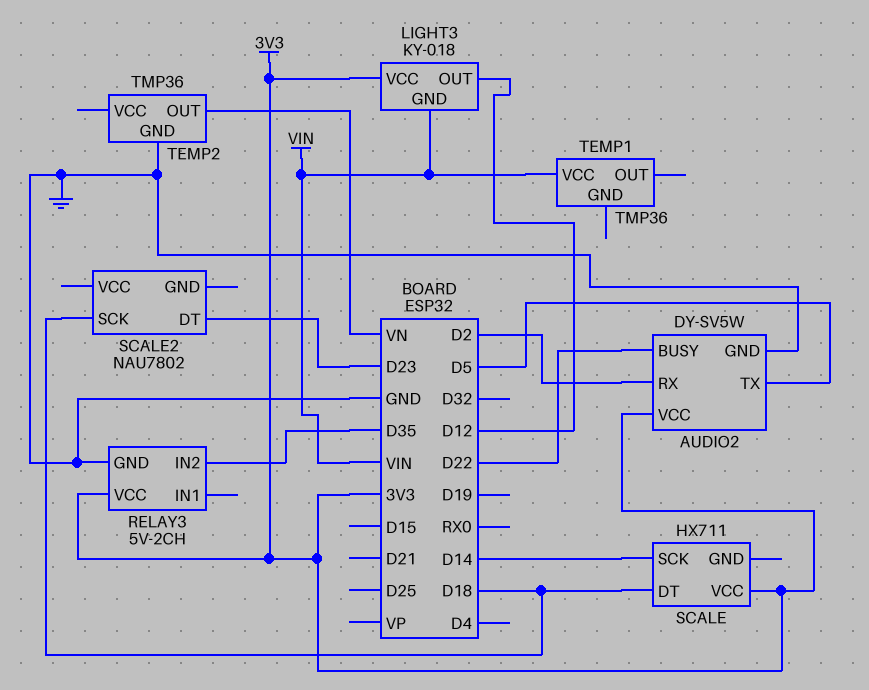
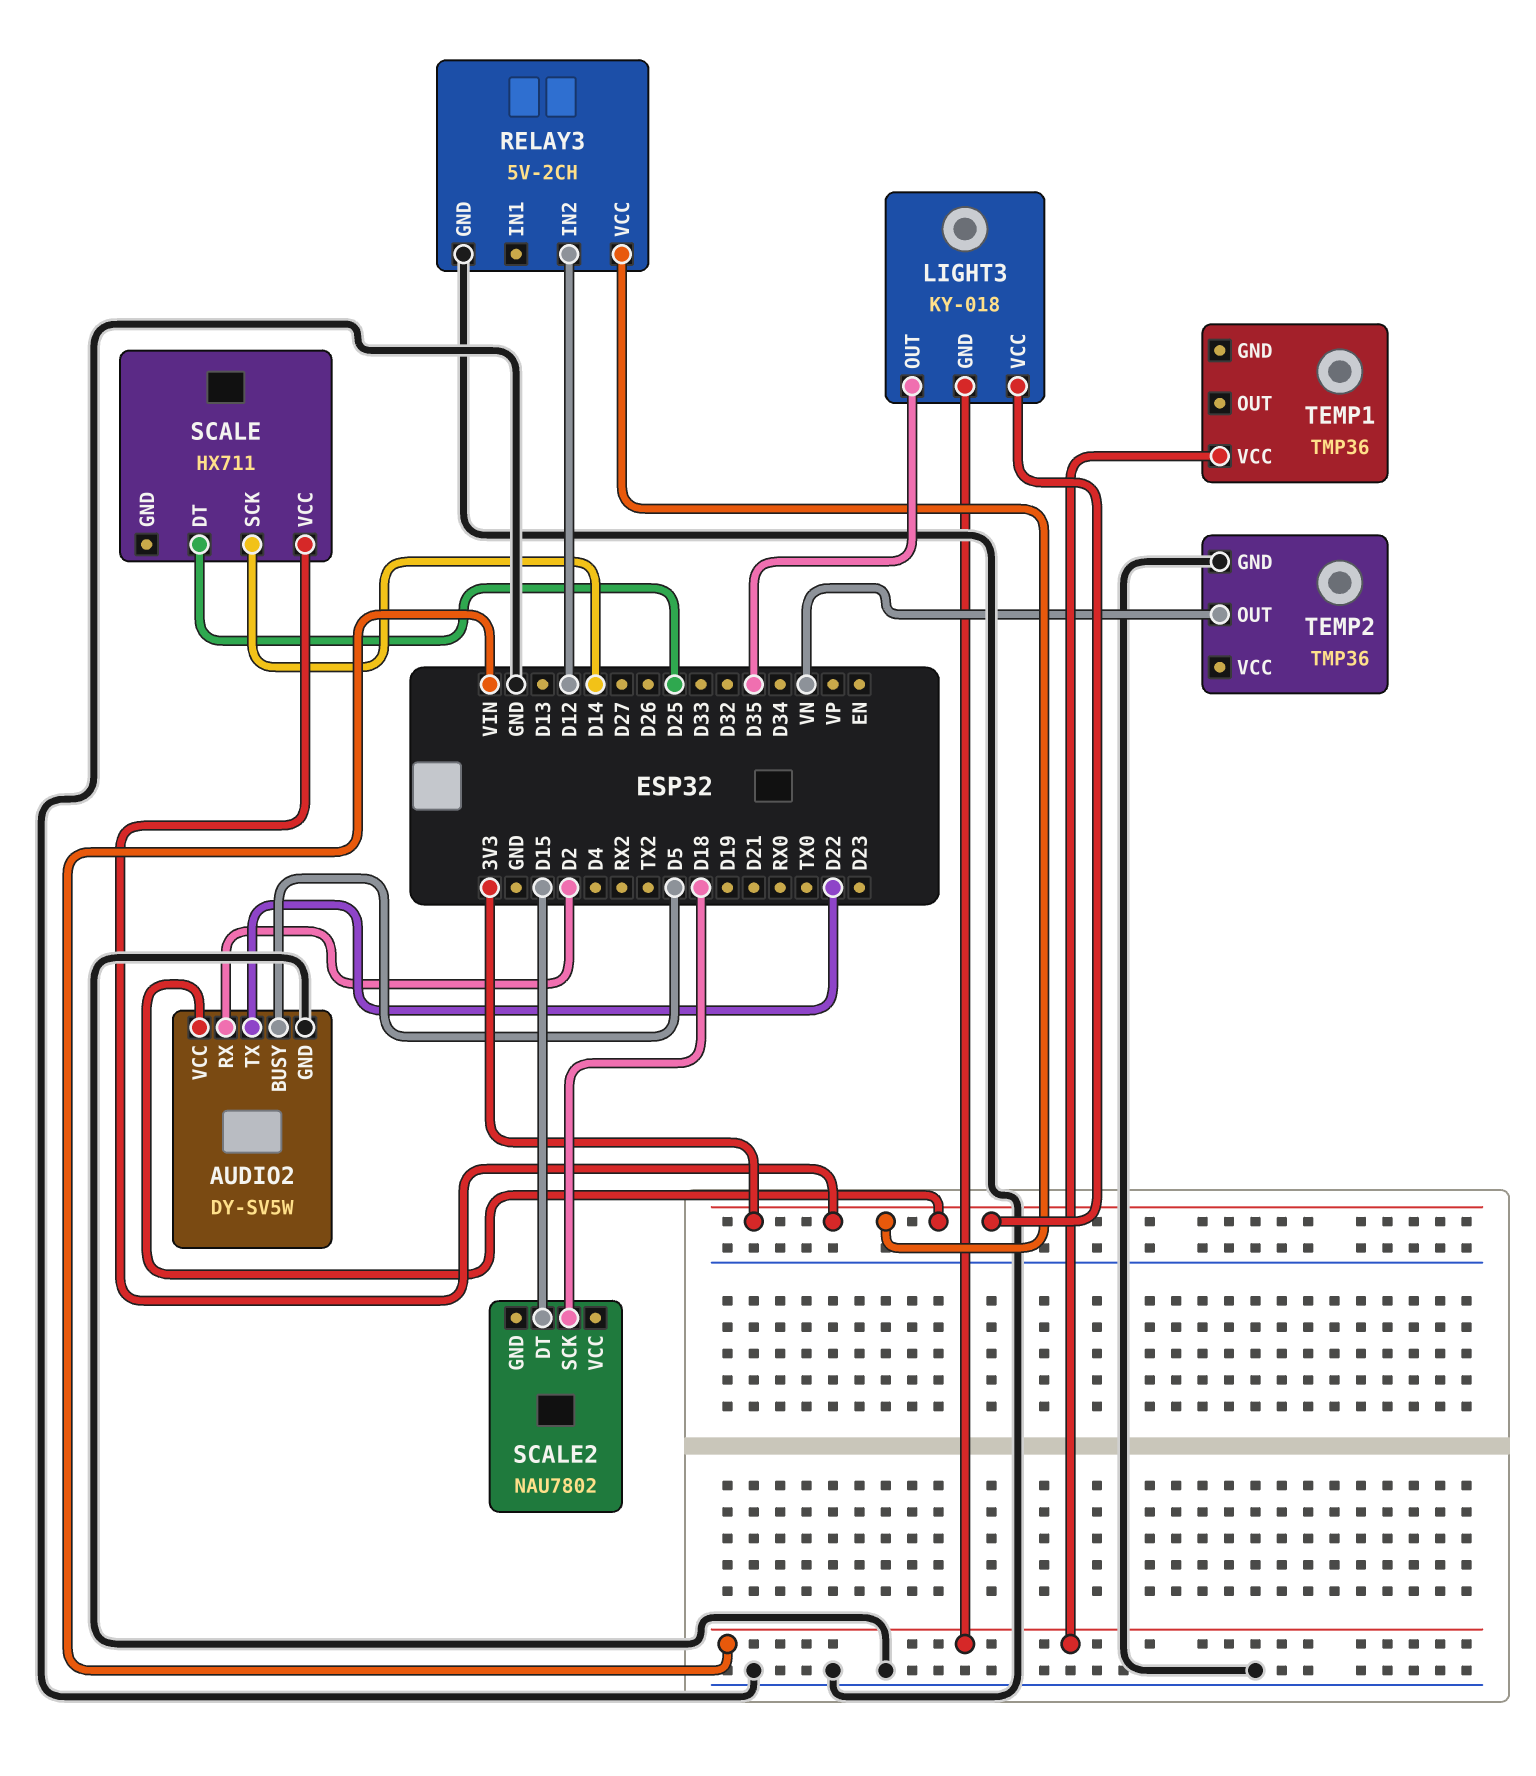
AUDIO2 pin BUSY: D22 -> D5
AUDIO2 pin TX: D5 -> D22
LIGHT3 pin OUT: D12 -> D35
RELAY3 pin IN2: D35 -> D12
SCALE pin DT: D18 -> D25
SCALE2 pin DT: D23 -> D15

